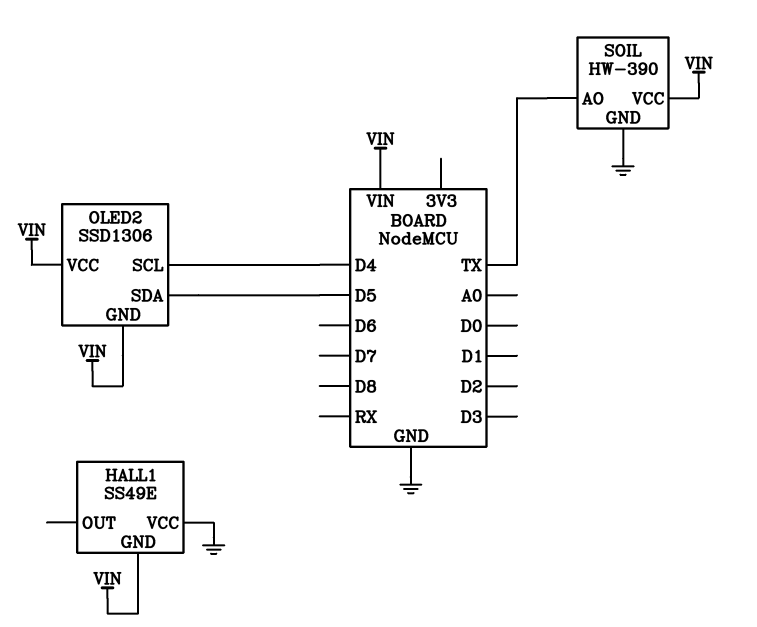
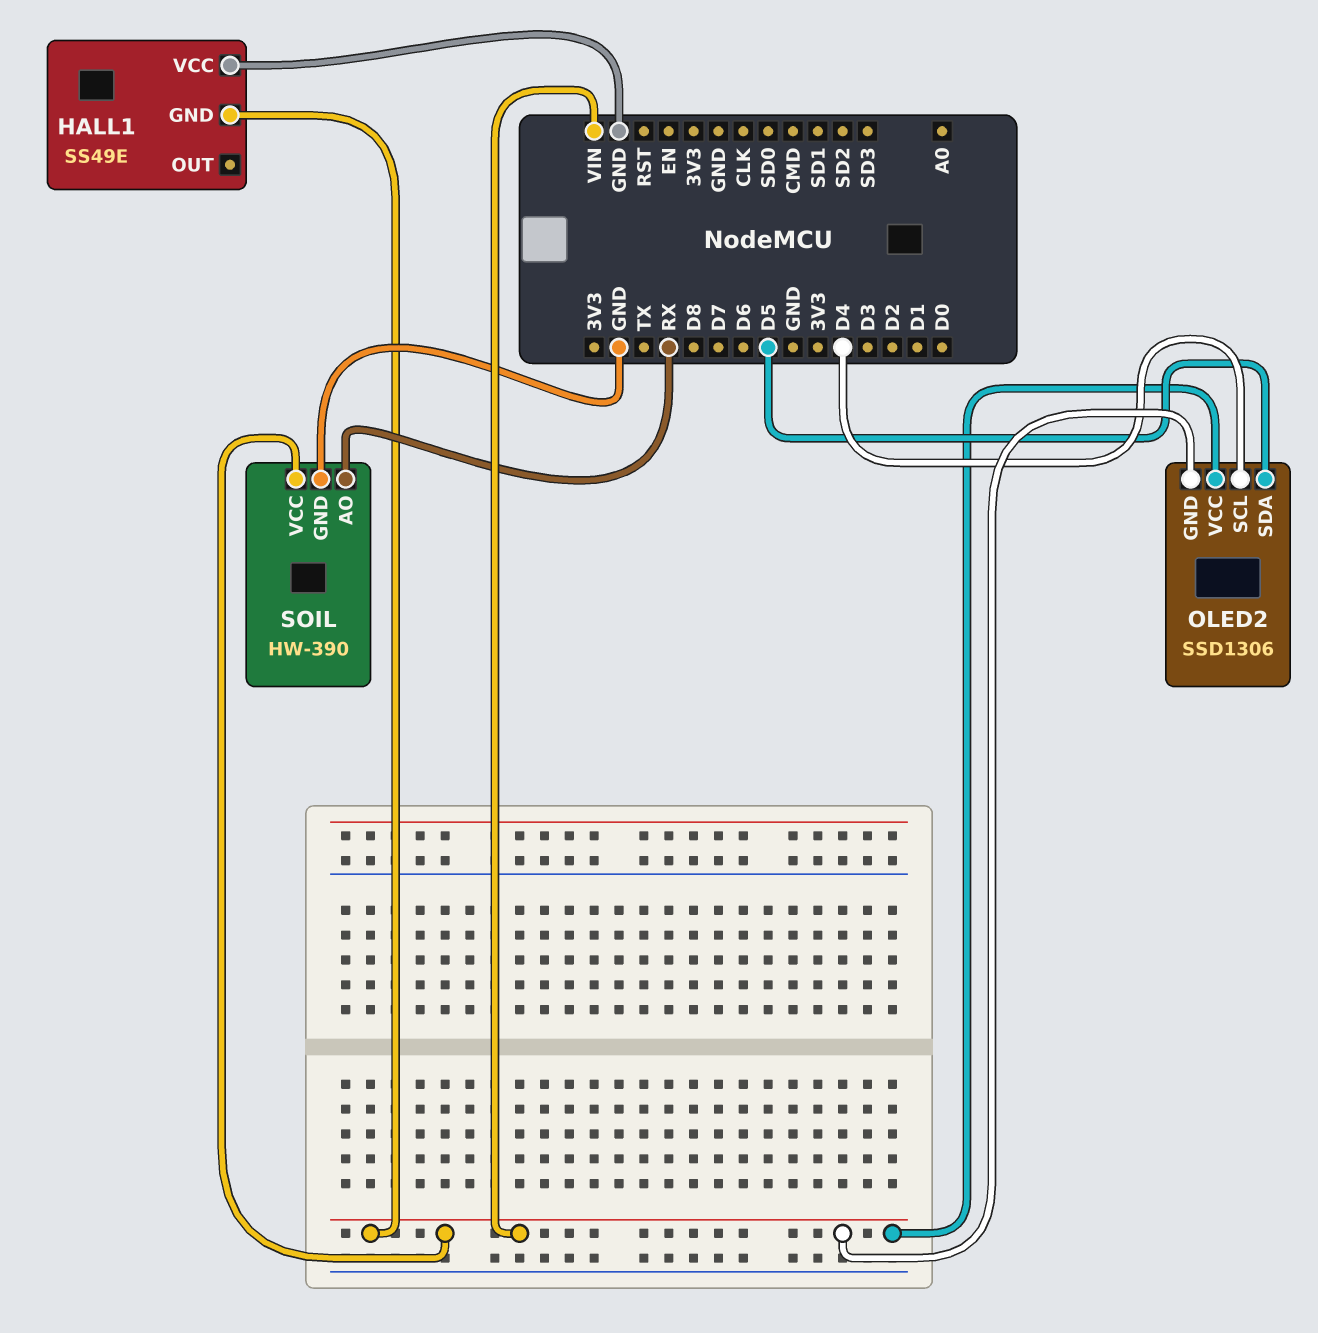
SOIL pin AO: TX -> RX

